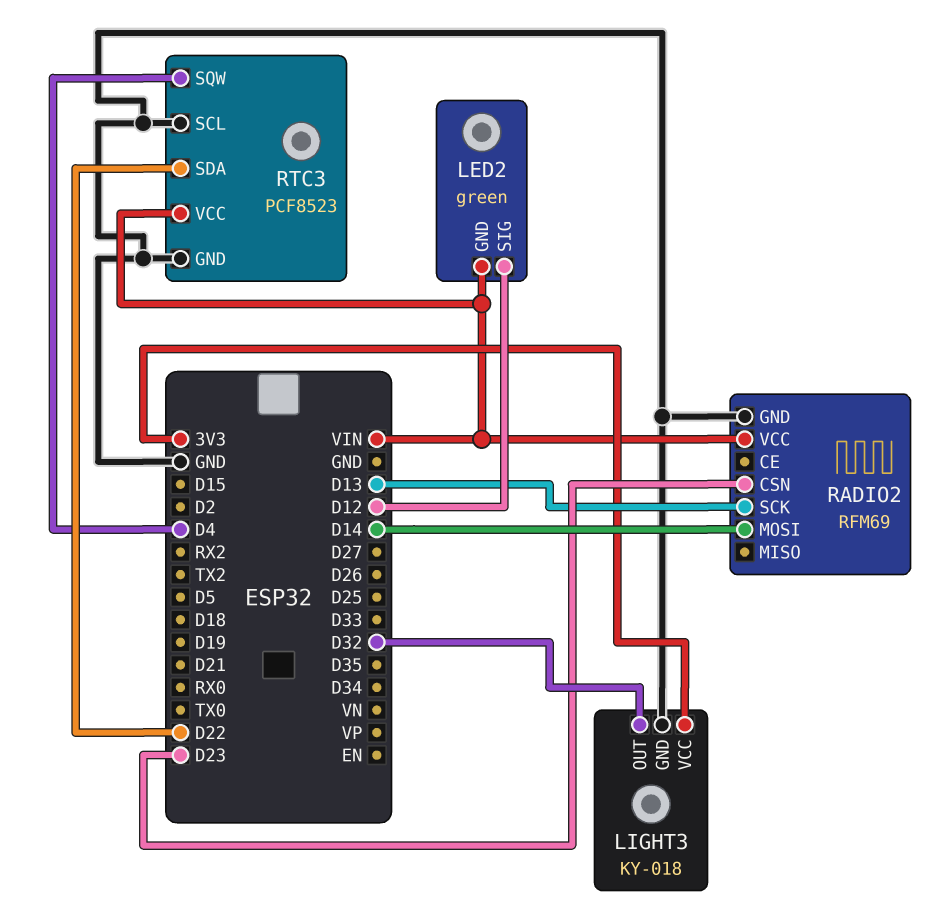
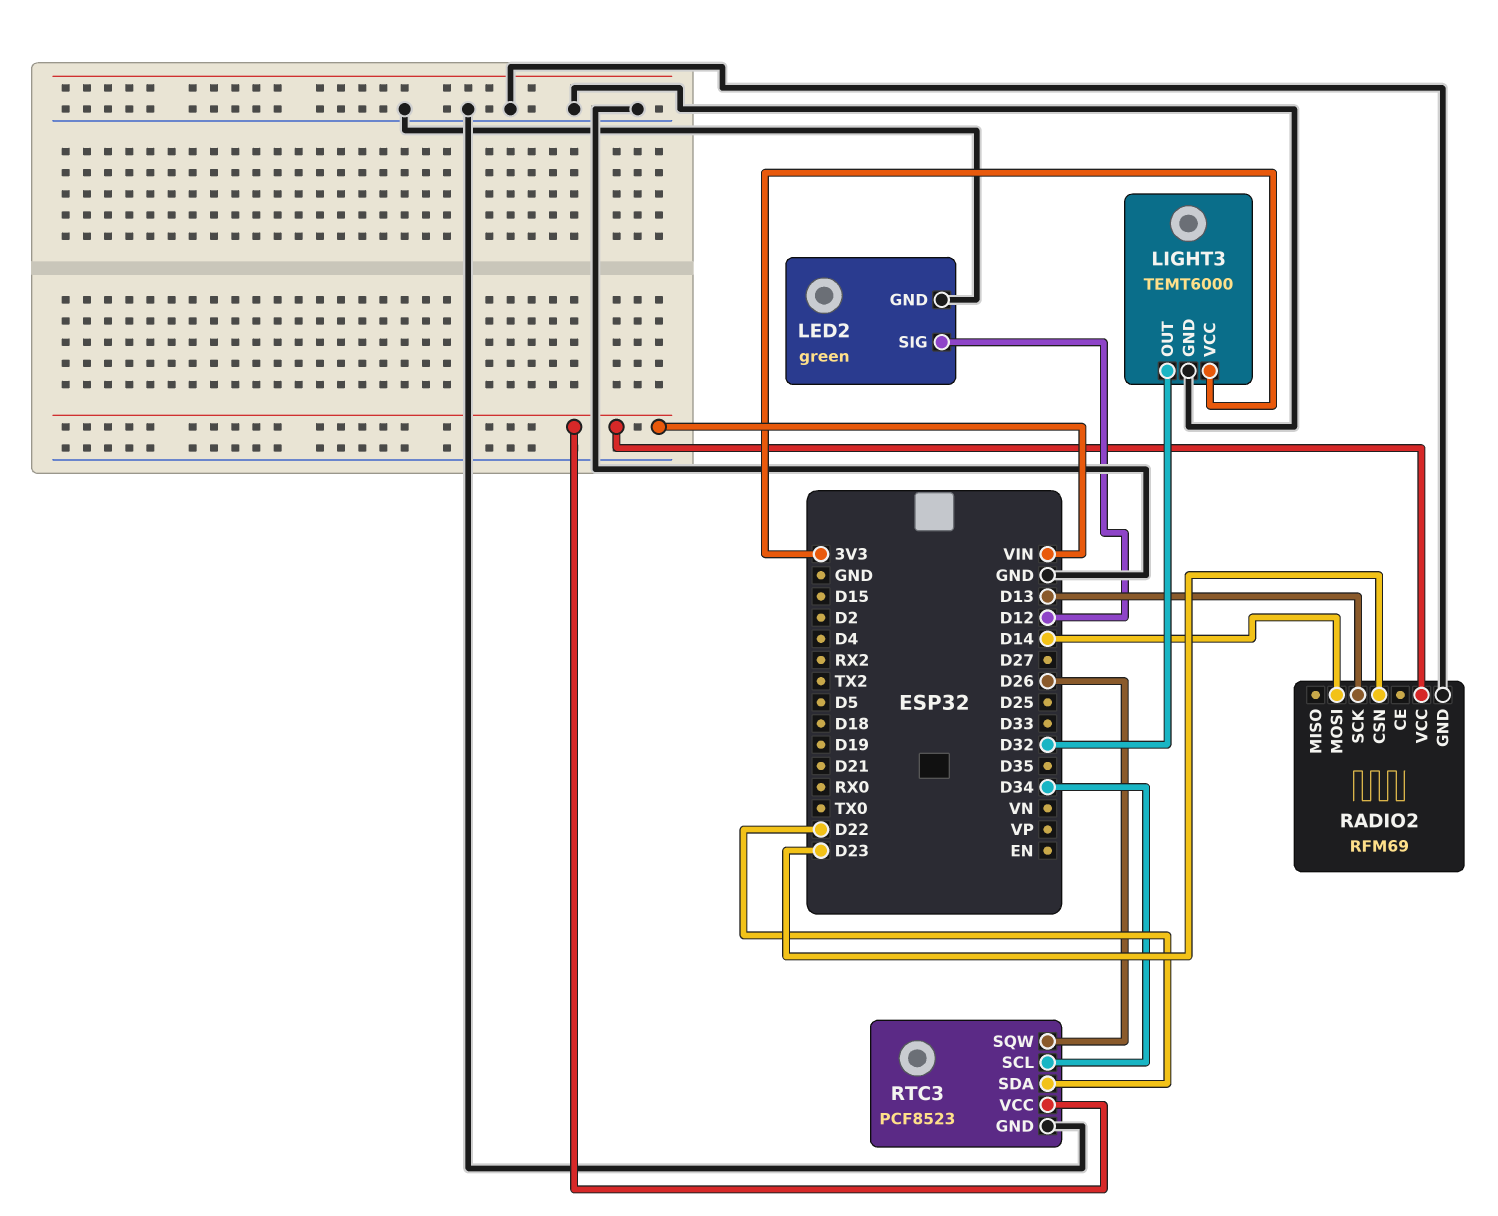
LED2 pin GND: VIN -> GND
LIGHT3: KY-018 -> TEMT6000
RTC3 pin SCL: GND -> D34
RTC3 pin SQW: D4 -> D26

